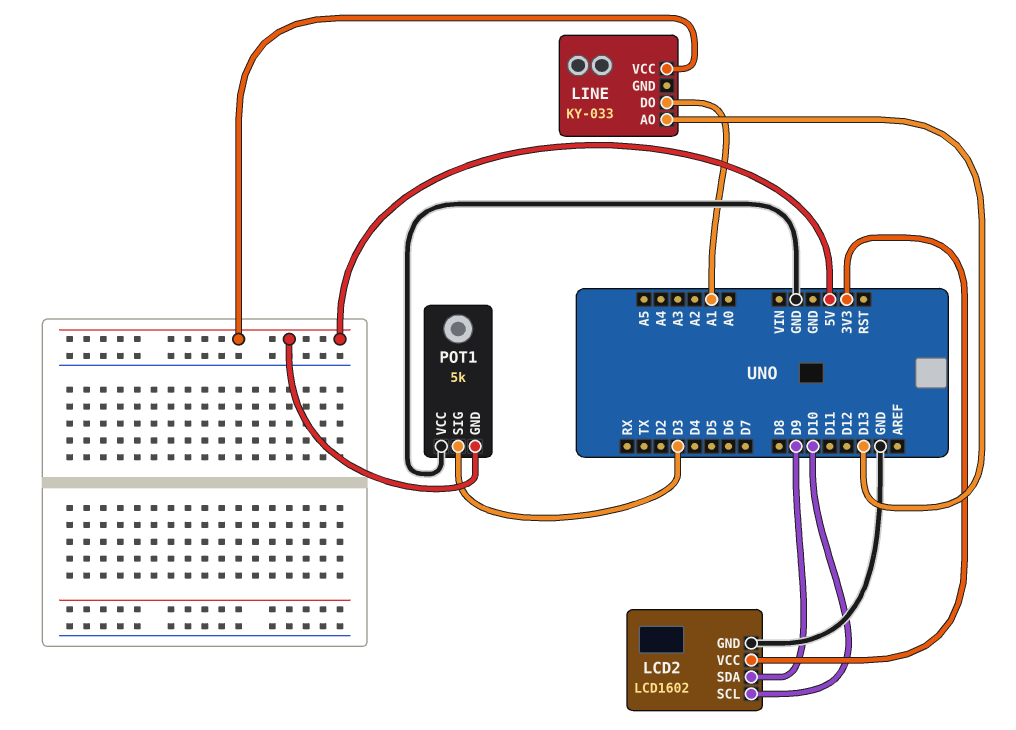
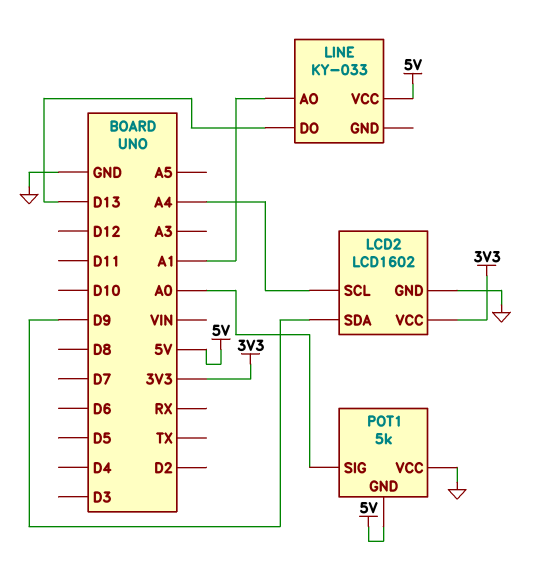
LCD2 pin SCL: D10 -> A4
LINE pin AO: D13 -> A1
LINE pin DO: A1 -> D13
POT1 pin SIG: D3 -> A0

